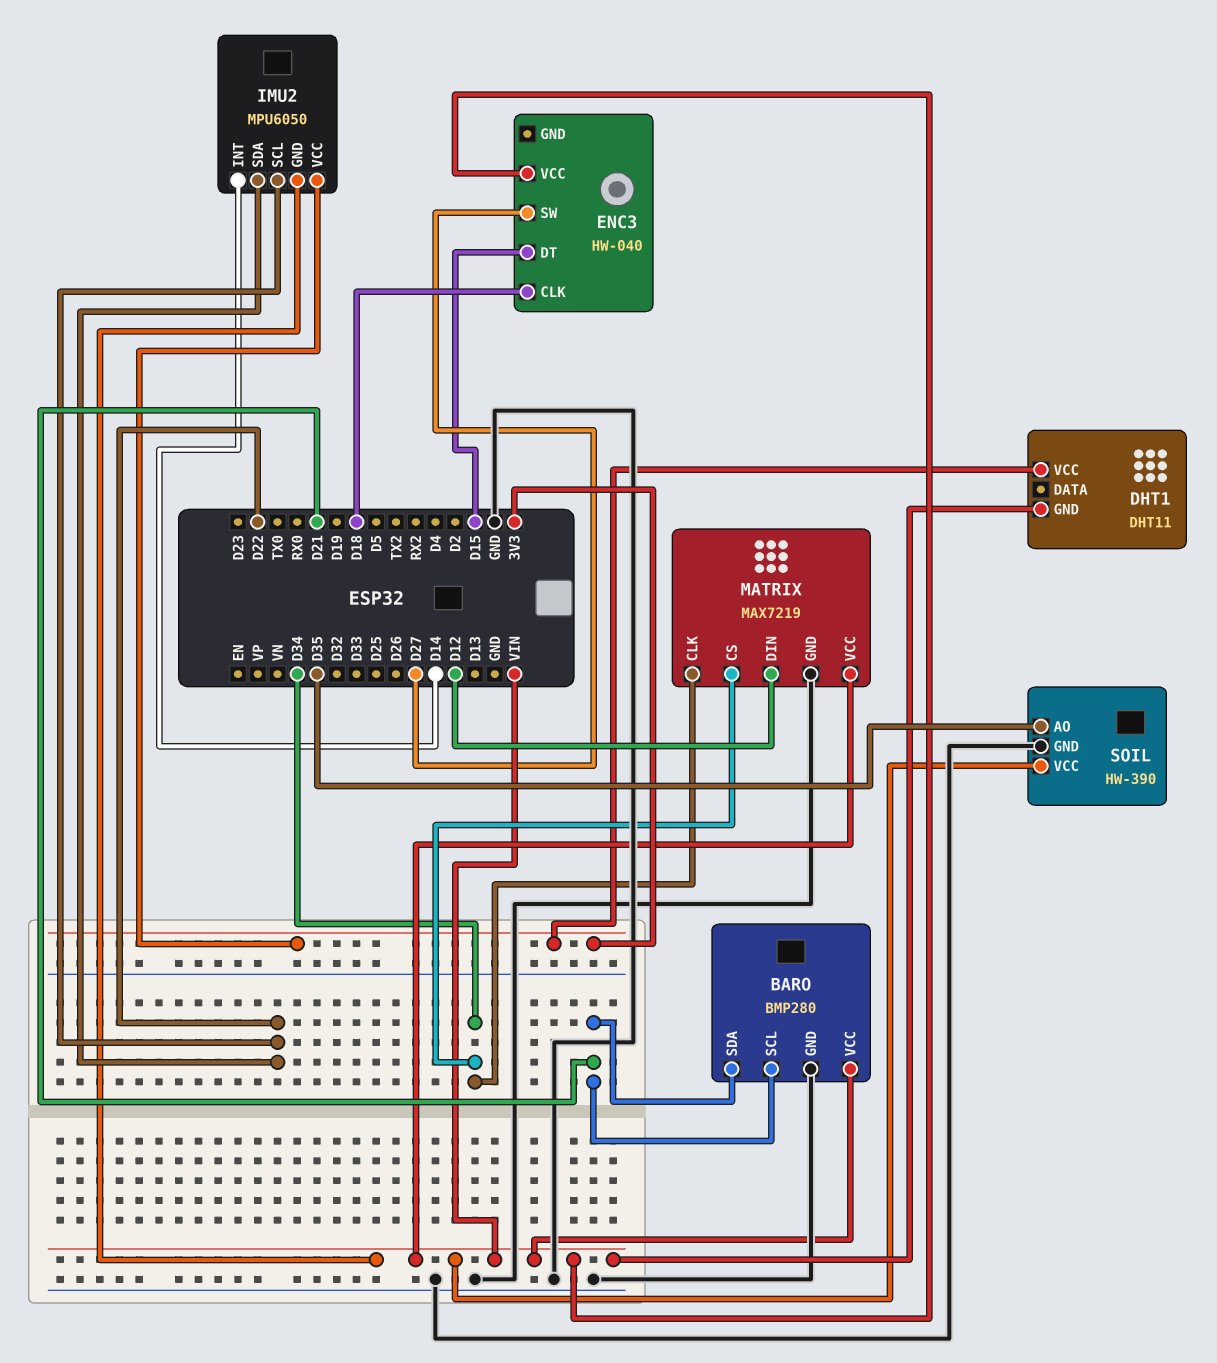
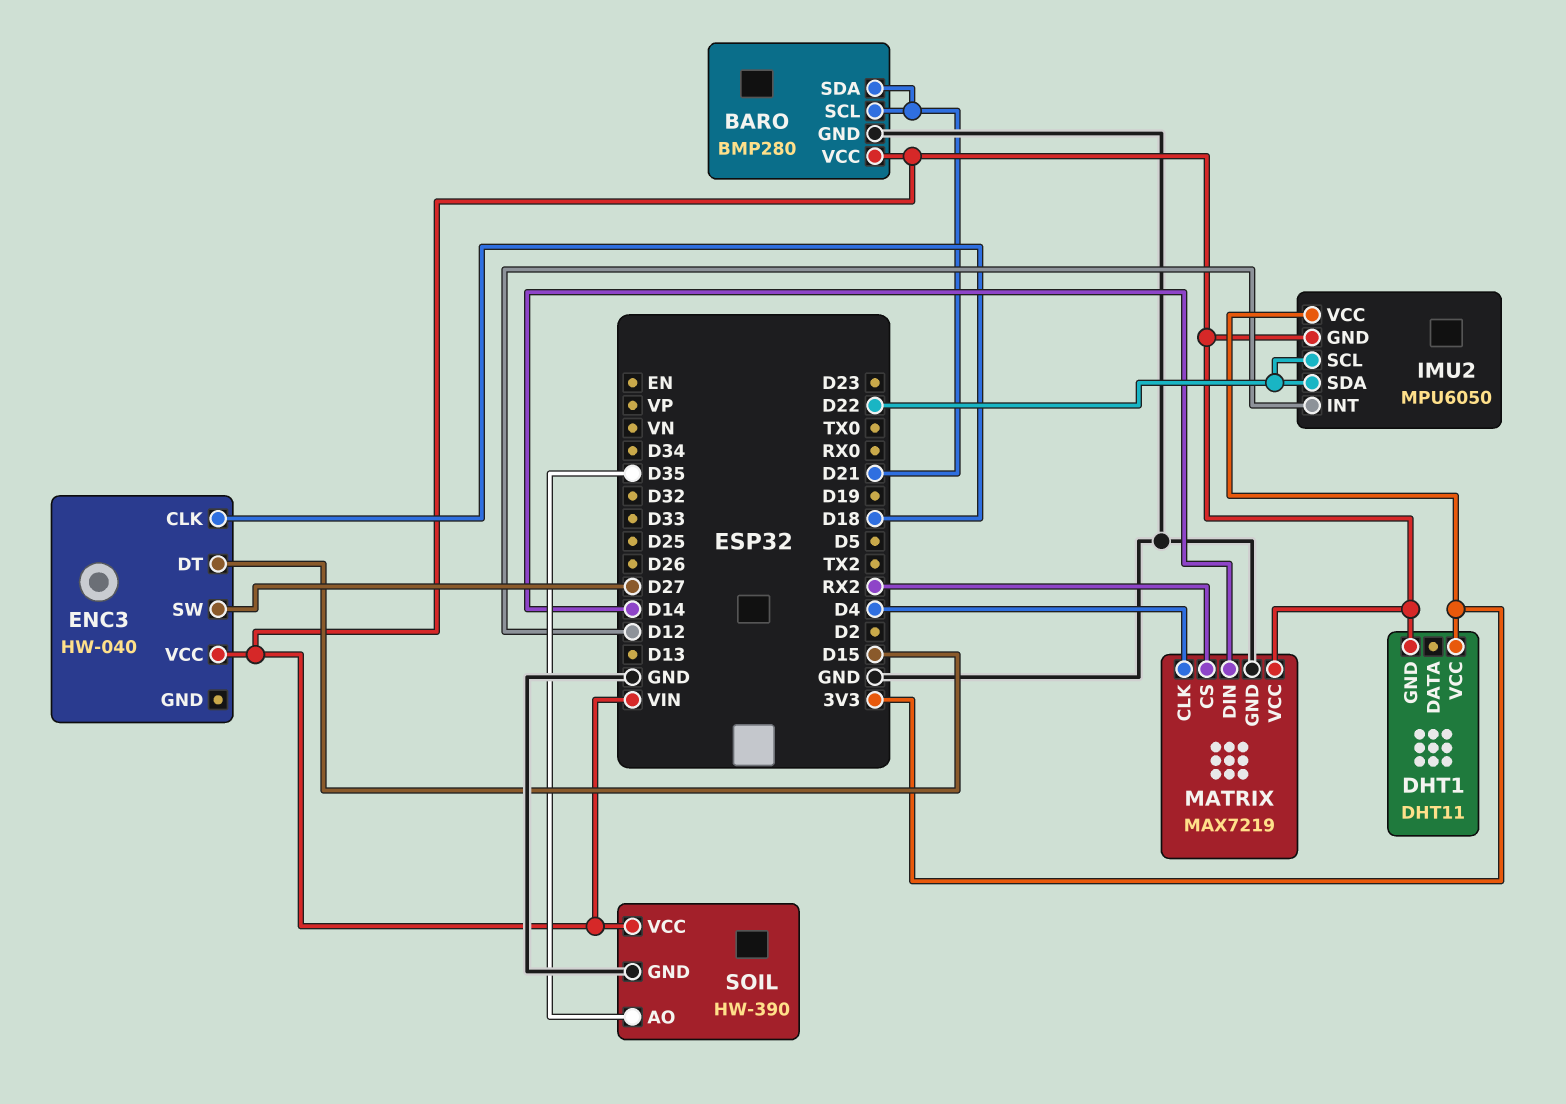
IMU2 pin INT: D14 -> D12
MATRIX pin CLK: D34 -> D4
MATRIX pin CS: D34 -> RX2
MATRIX pin DIN: D12 -> D14

